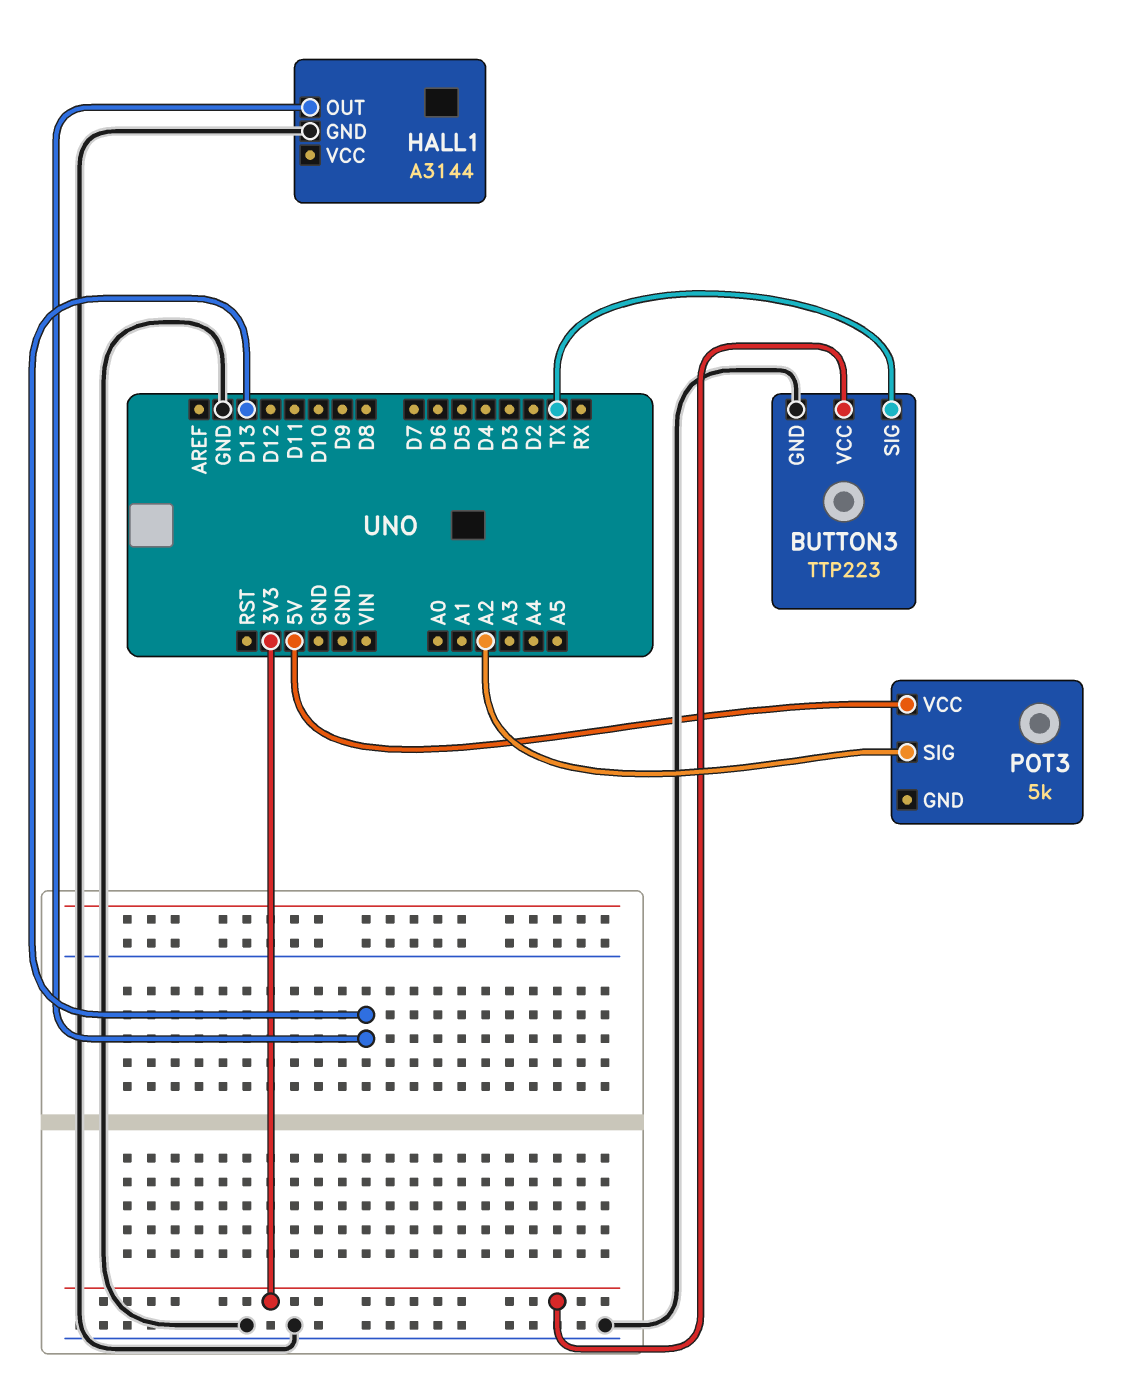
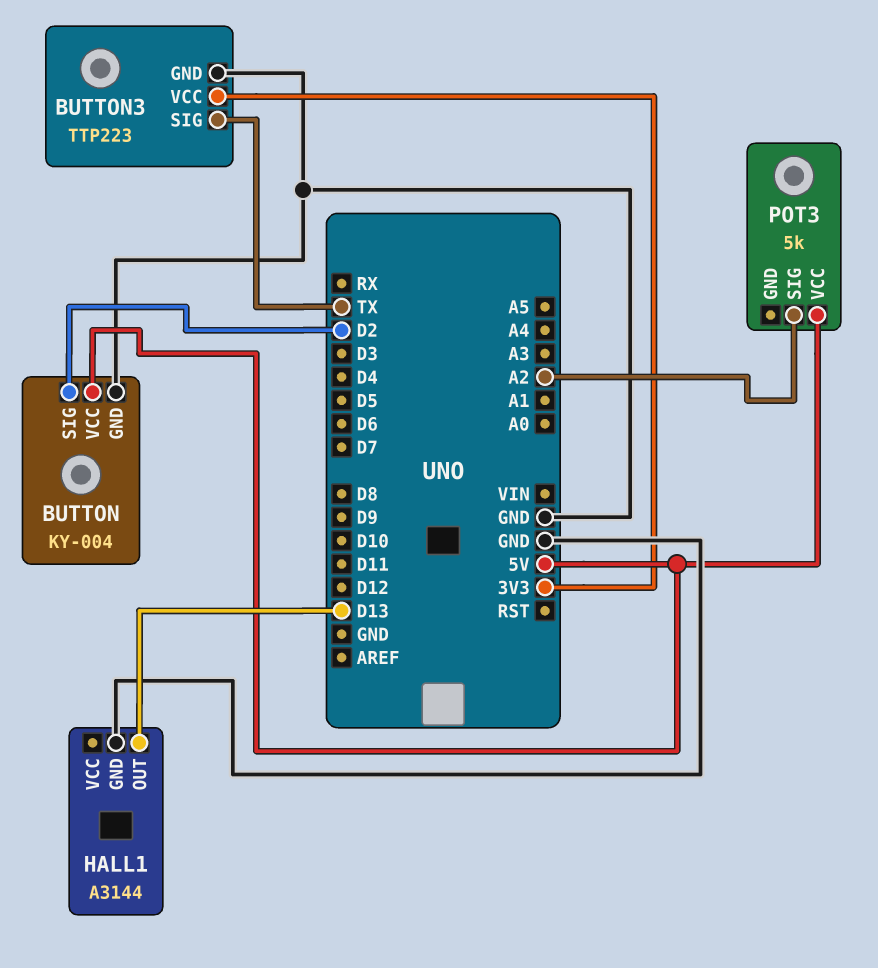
BUTTON: none -> KY-004
BUTTON pin GND: none -> GND
BUTTON pin SIG: none -> D2
BUTTON pin VCC: none -> 5V

